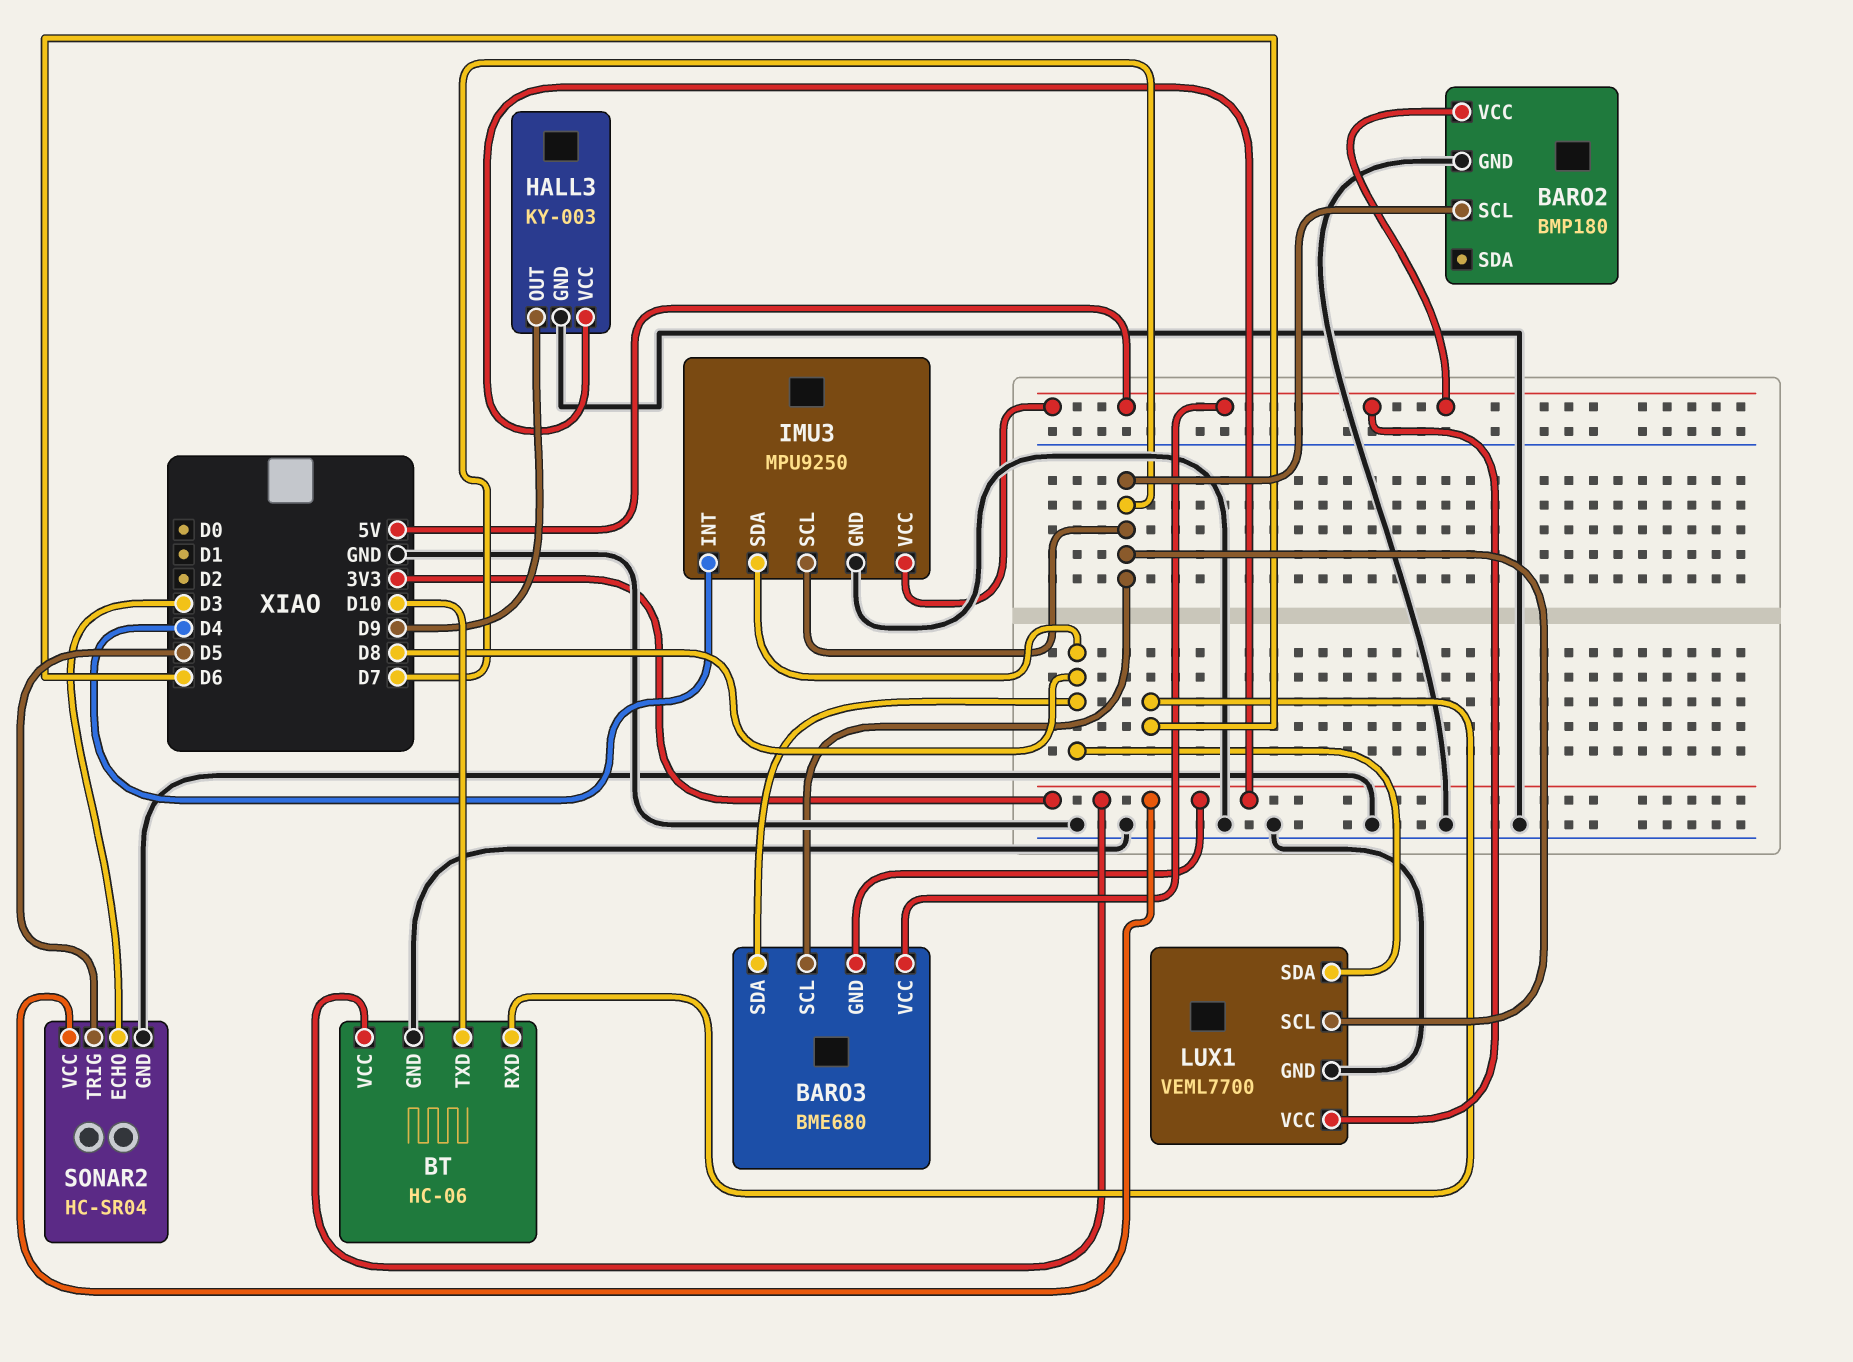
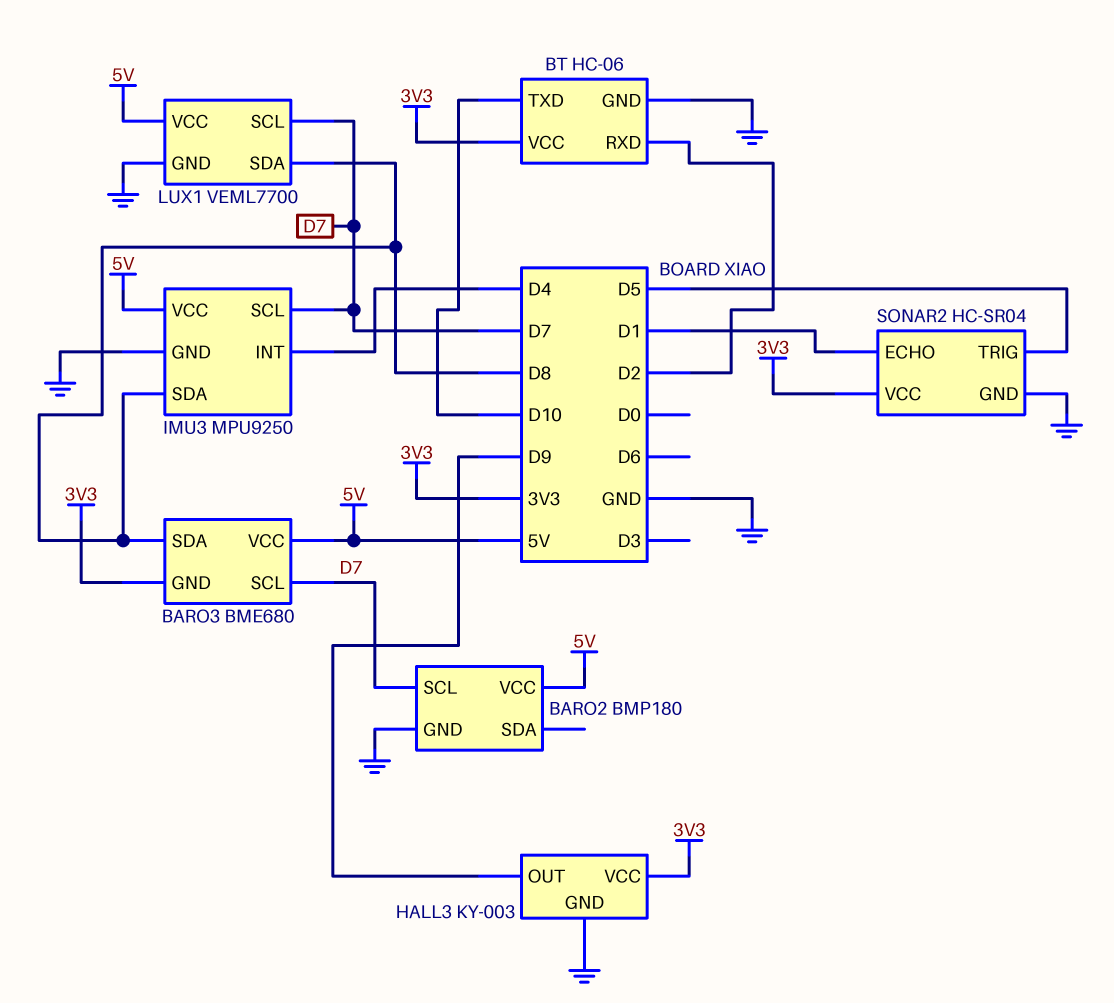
BT pin RXD: D6 -> D2
SONAR2 pin ECHO: D3 -> D1

